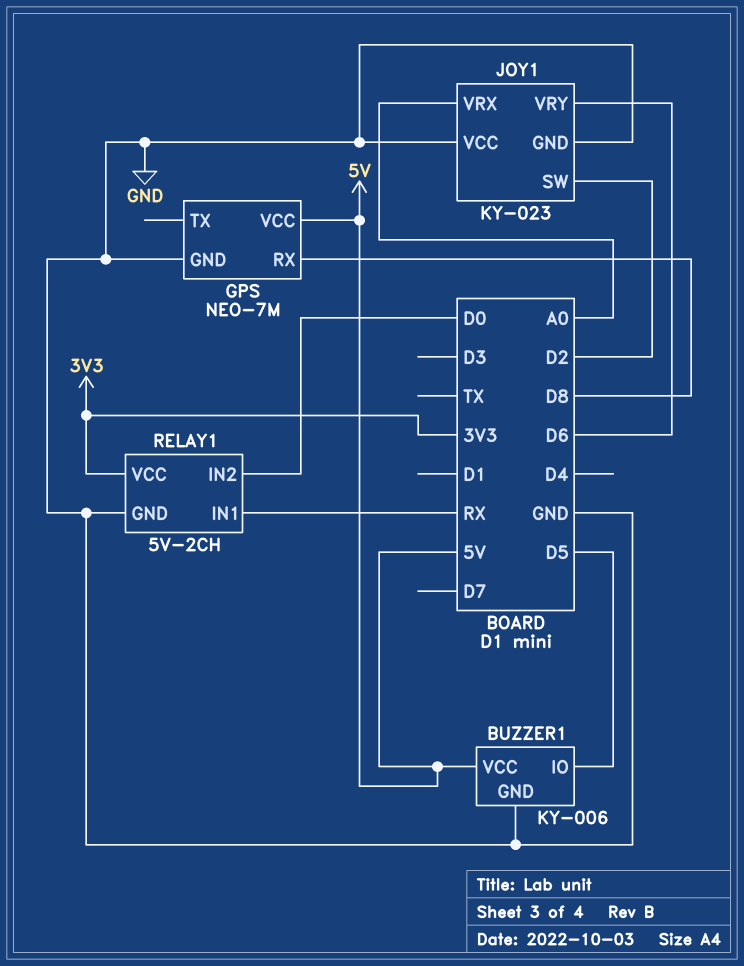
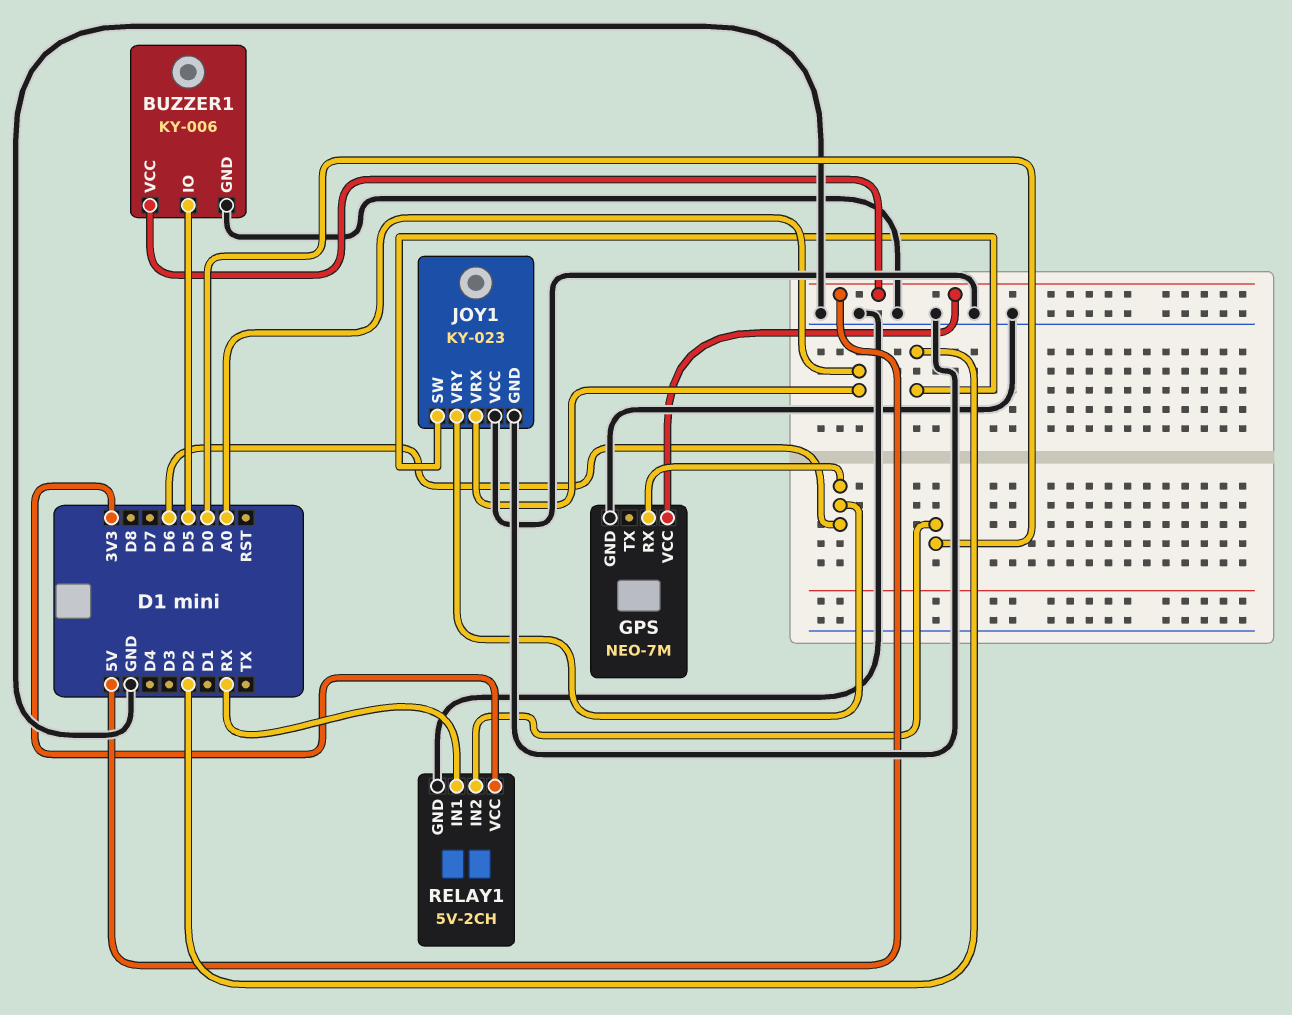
GPS pin RX: D8 -> D6

